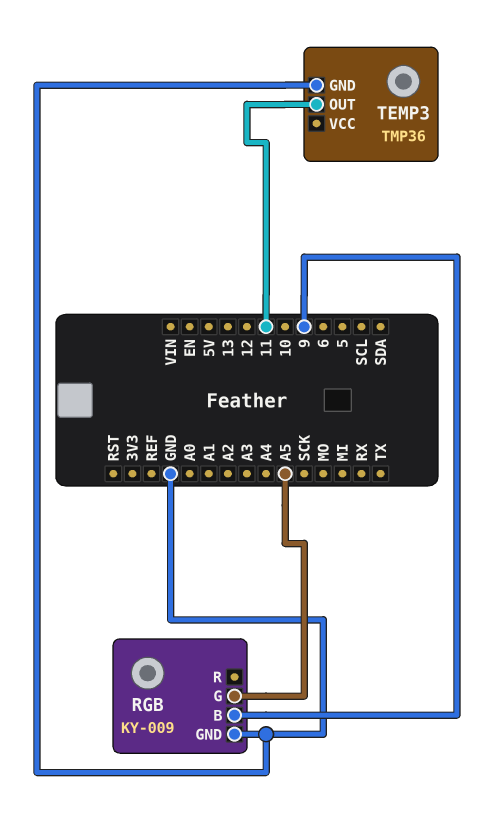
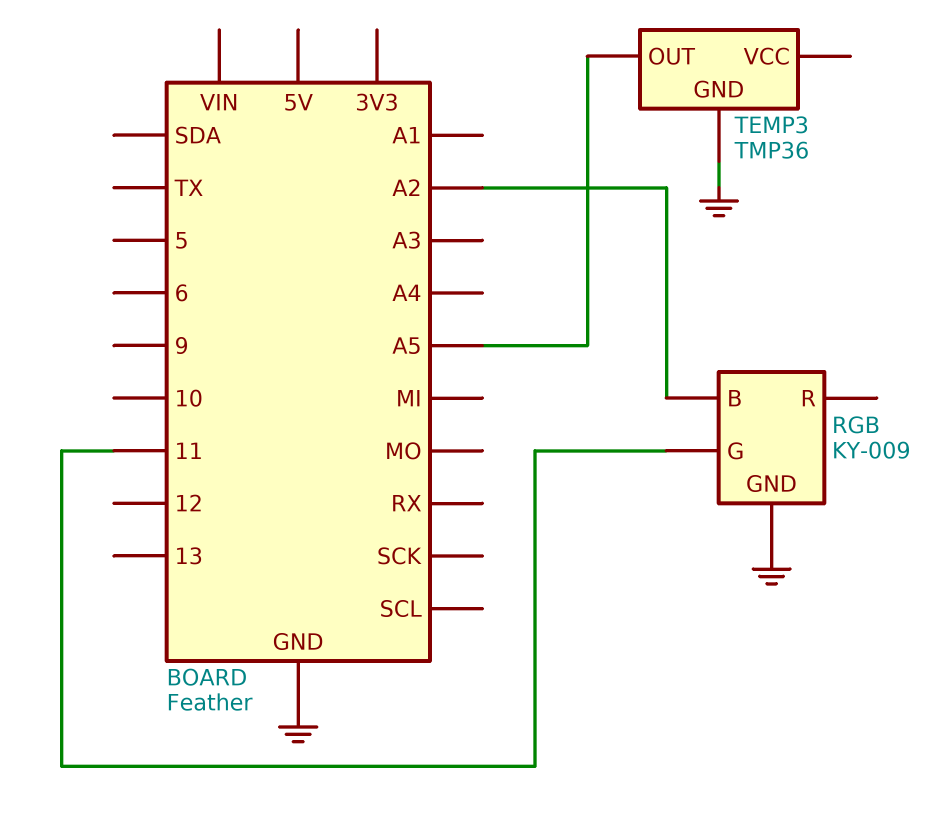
RGB pin B: 9 -> A2
RGB pin G: A5 -> 11
TEMP3 pin OUT: 11 -> A5

